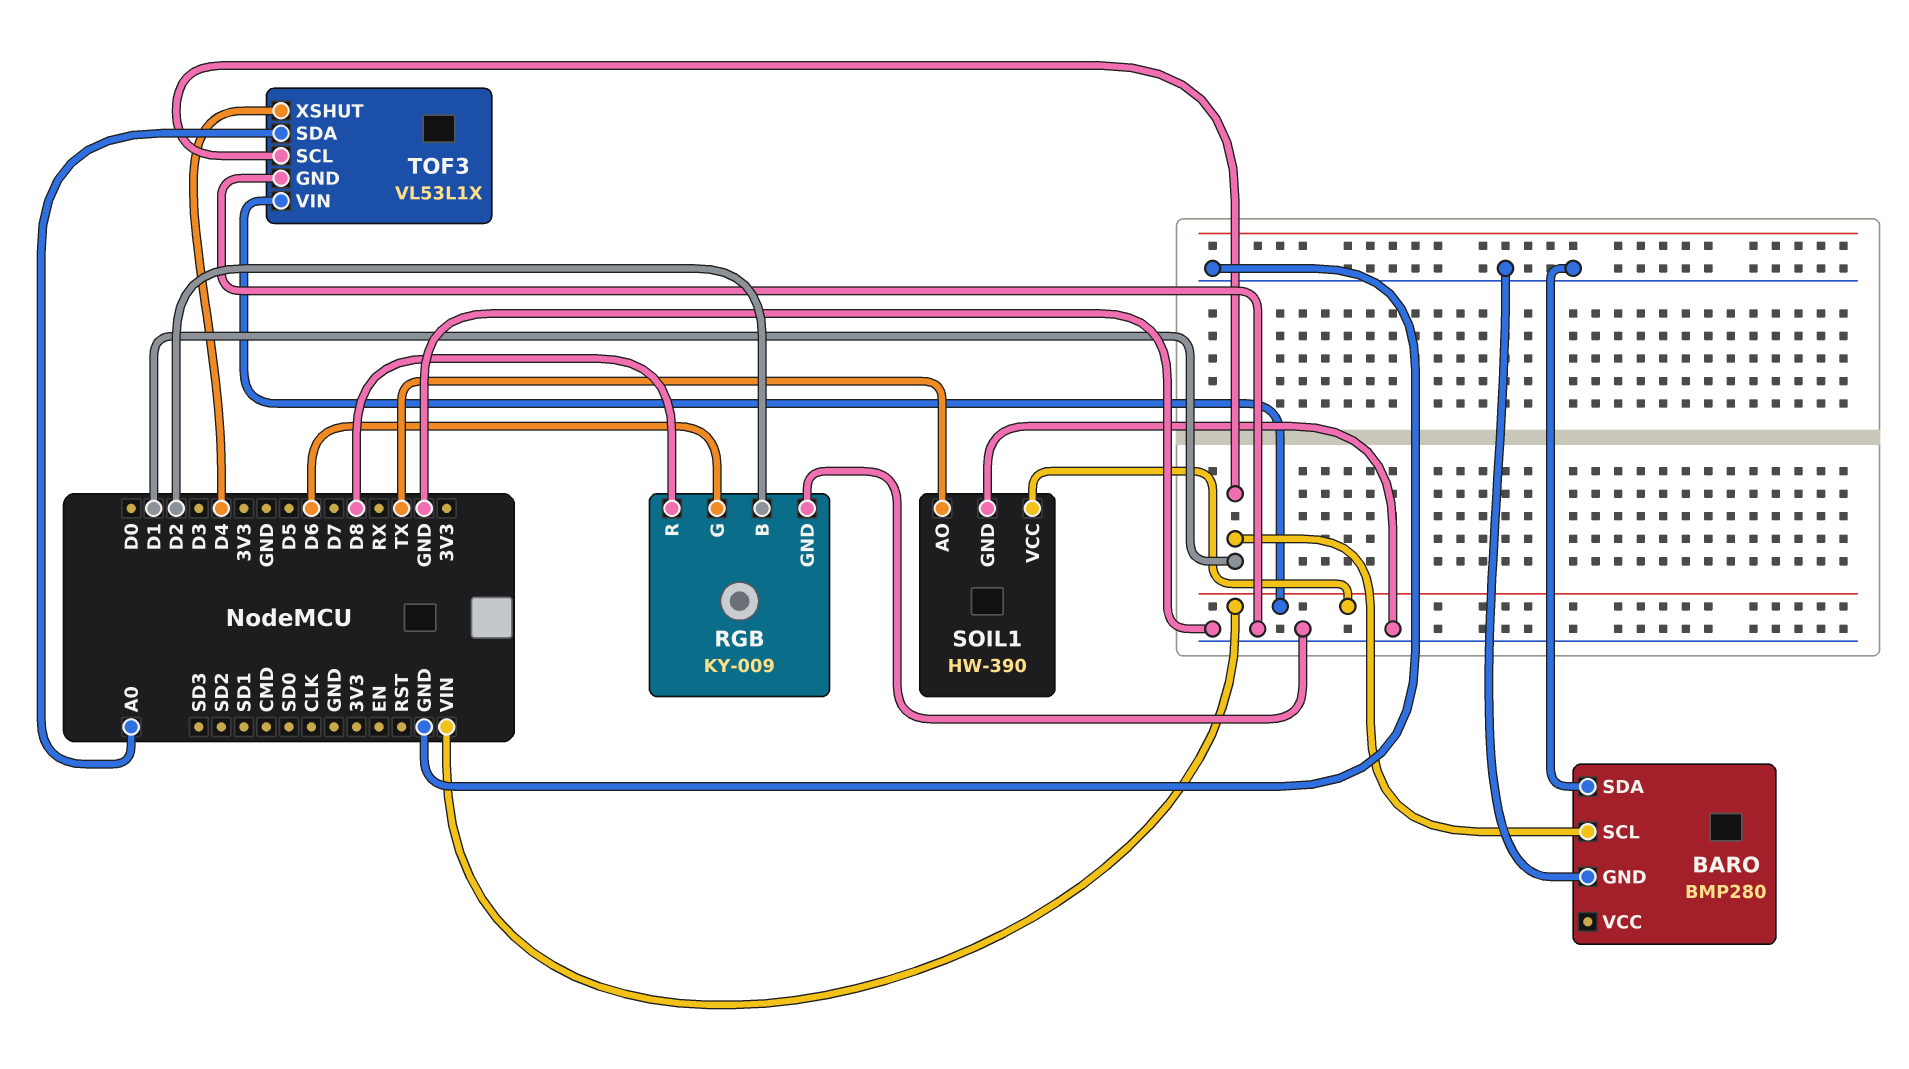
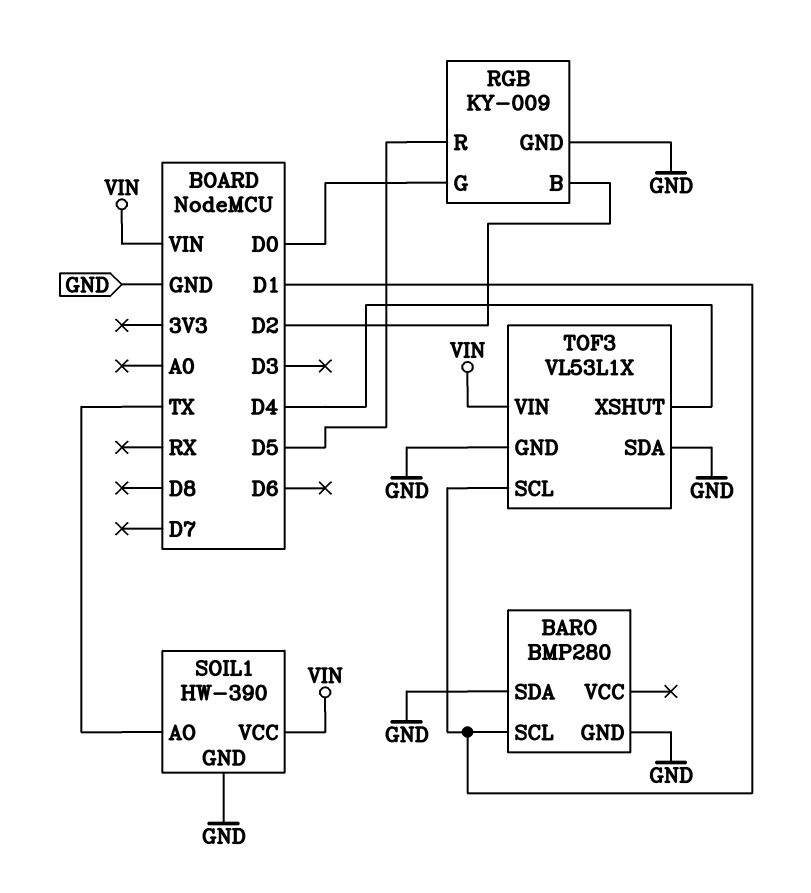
RGB pin G: D6 -> D0
RGB pin R: D8 -> D5
TOF3 pin SDA: A0 -> GND

